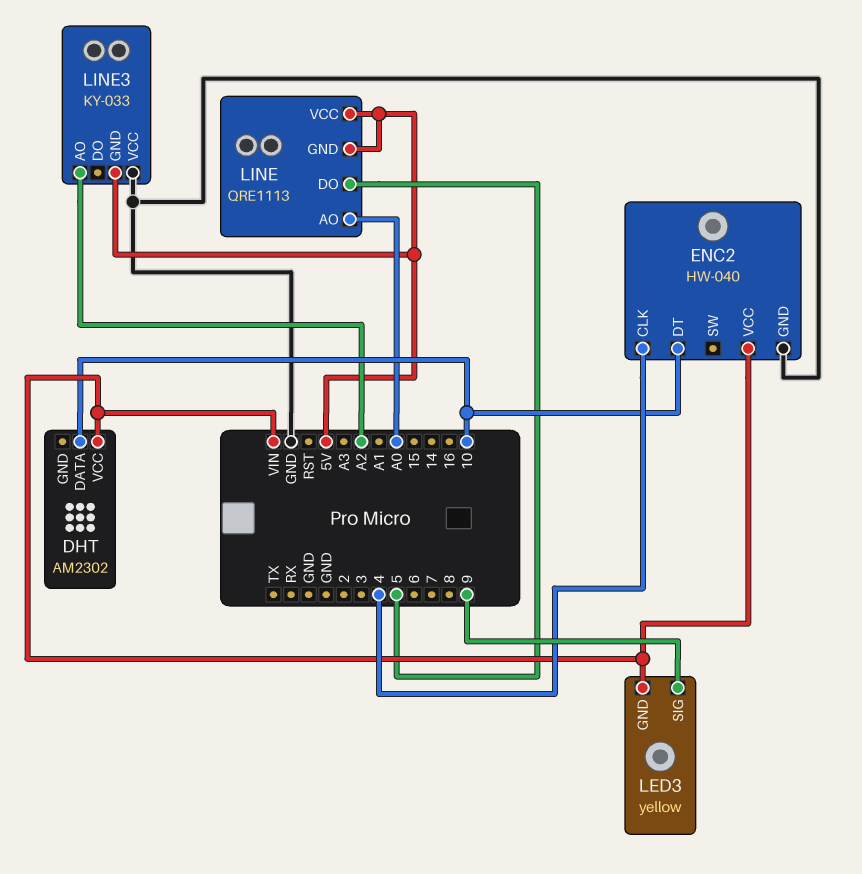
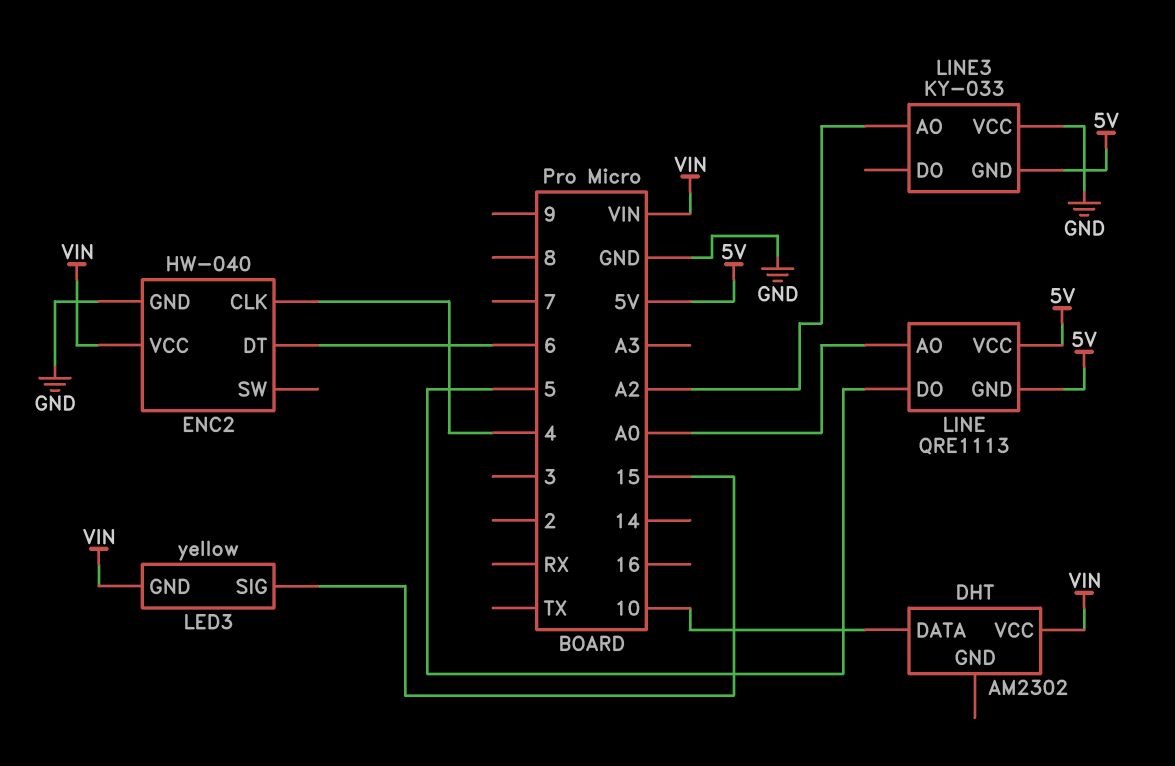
ENC2 pin DT: 10 -> 6
LED3 pin SIG: 9 -> 15

